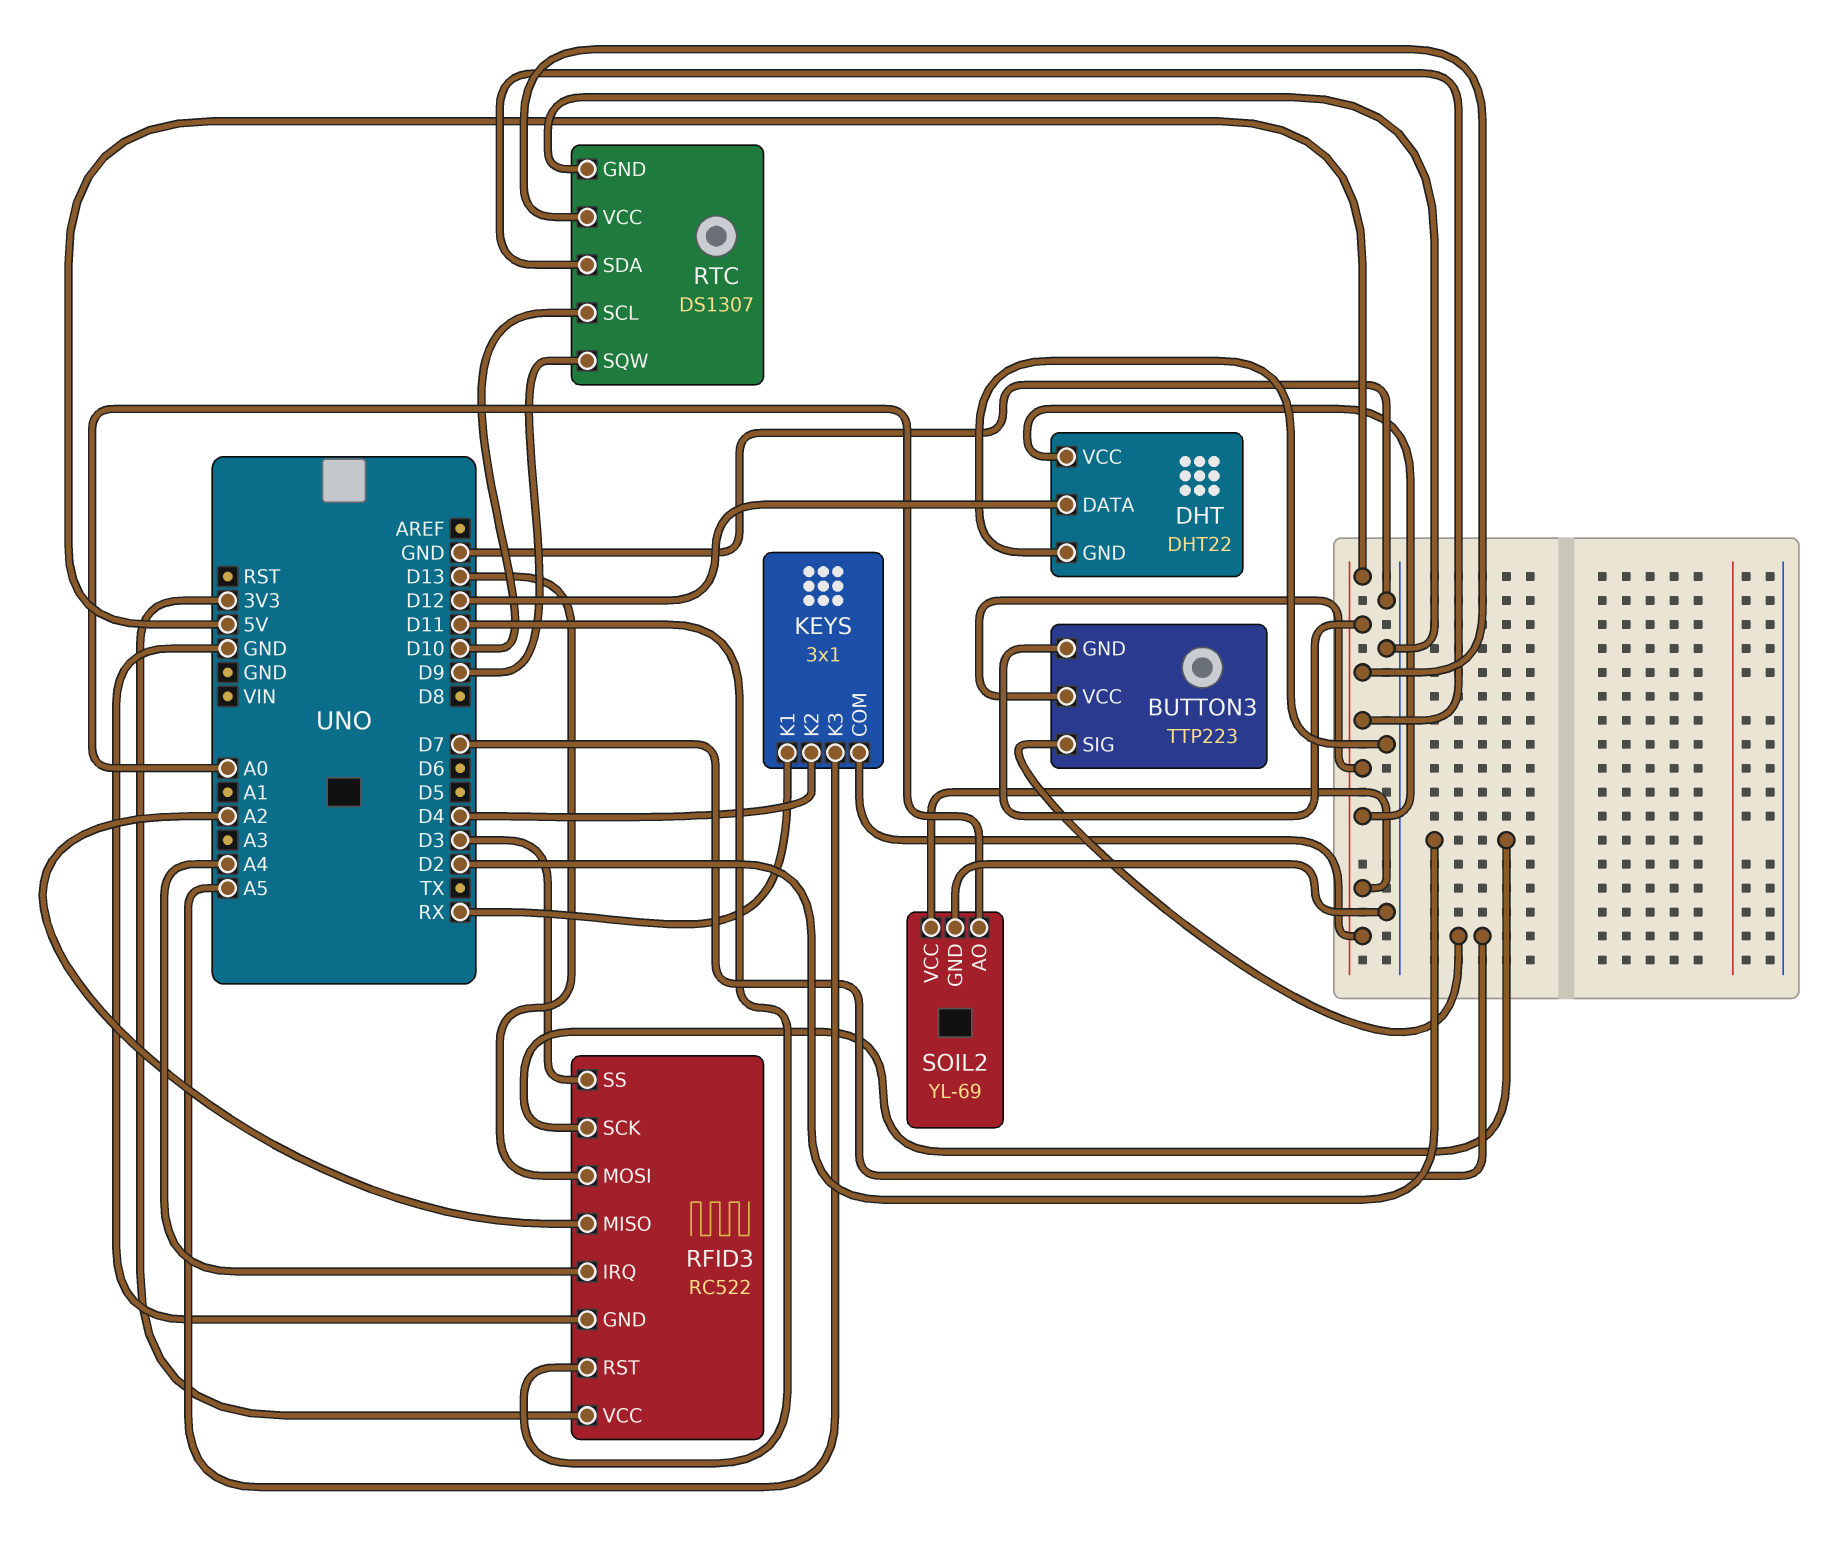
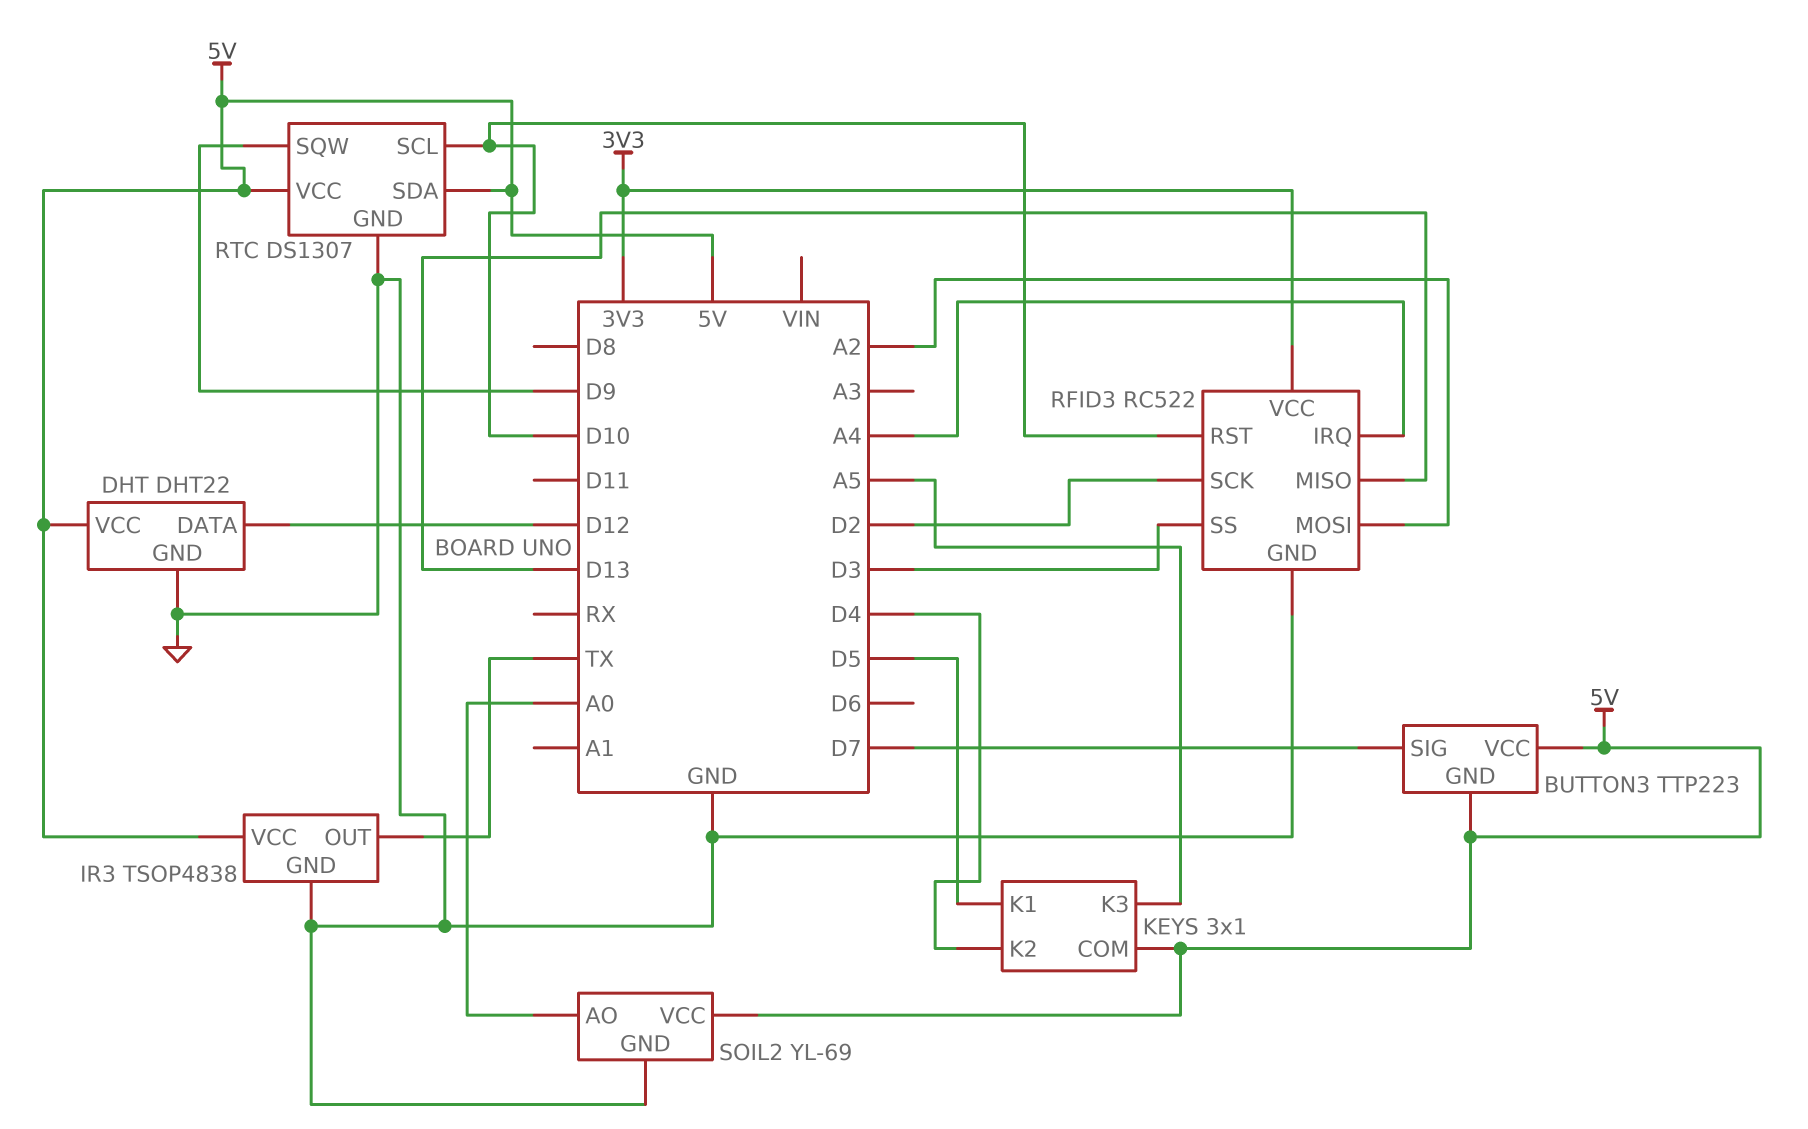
IR3: none -> TSOP4838
IR3 pin GND: none -> GND
IR3 pin OUT: none -> TX
IR3 pin VCC: none -> 5V
KEYS pin K1: RX -> D5
RFID3 pin MISO: A2 -> D13
RFID3 pin MOSI: D13 -> A2
RFID3 pin RST: D11 -> D10

